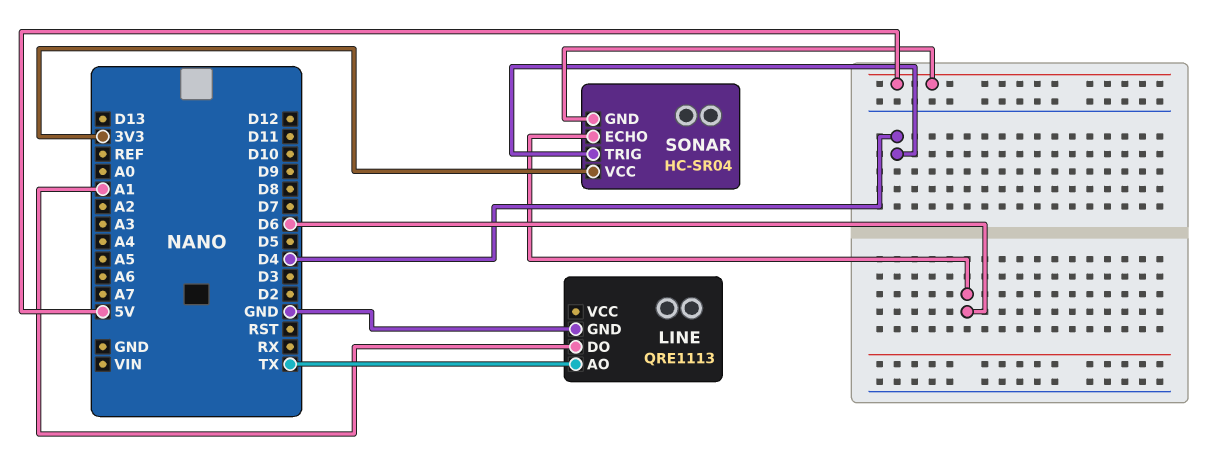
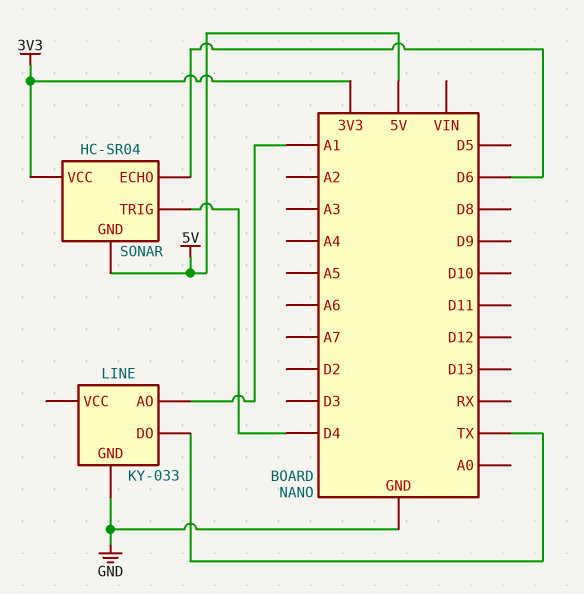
LINE: QRE1113 -> KY-033
LINE pin AO: TX -> A1
LINE pin DO: A1 -> TX

